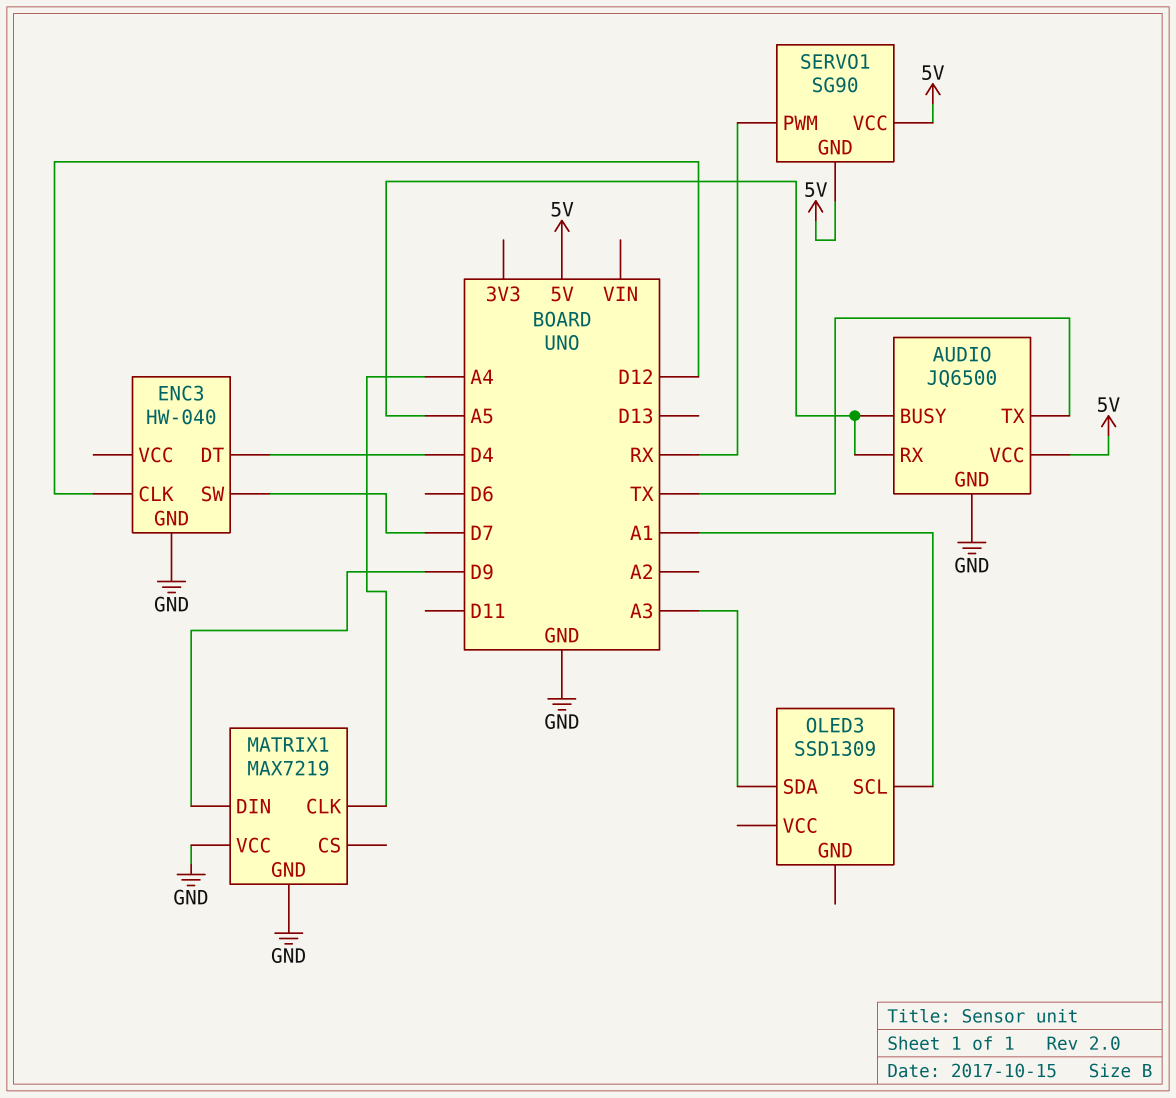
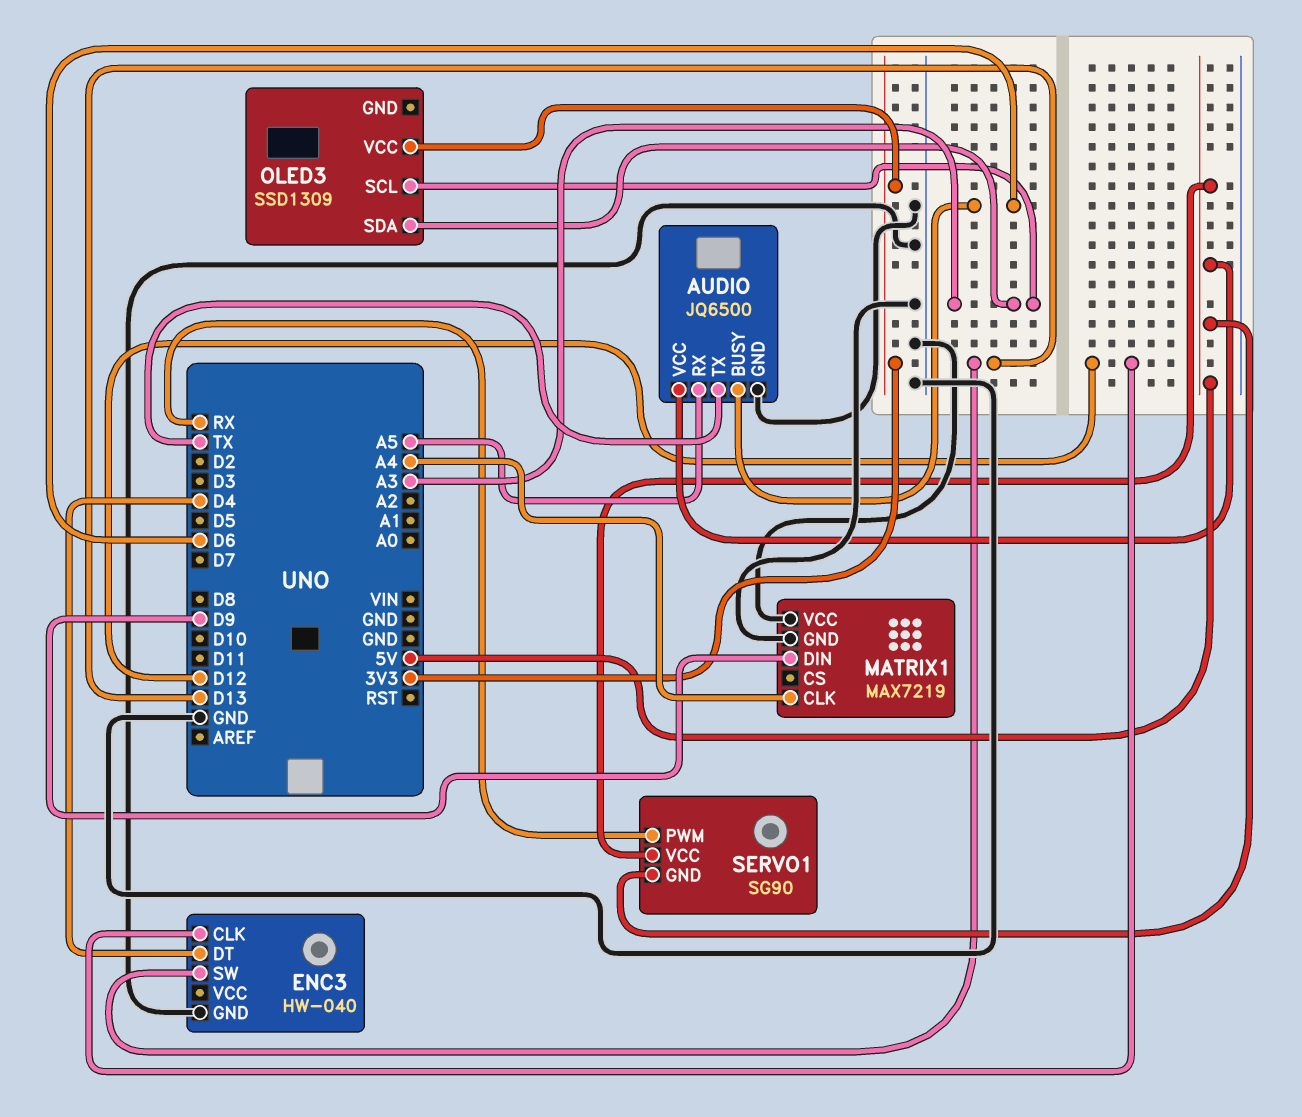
AUDIO pin BUSY: A5 -> D6
ENC3 pin SW: D7 -> D13
OLED3 pin SCL: A1 -> A3
OLED3 pin VCC: none -> 3V3

